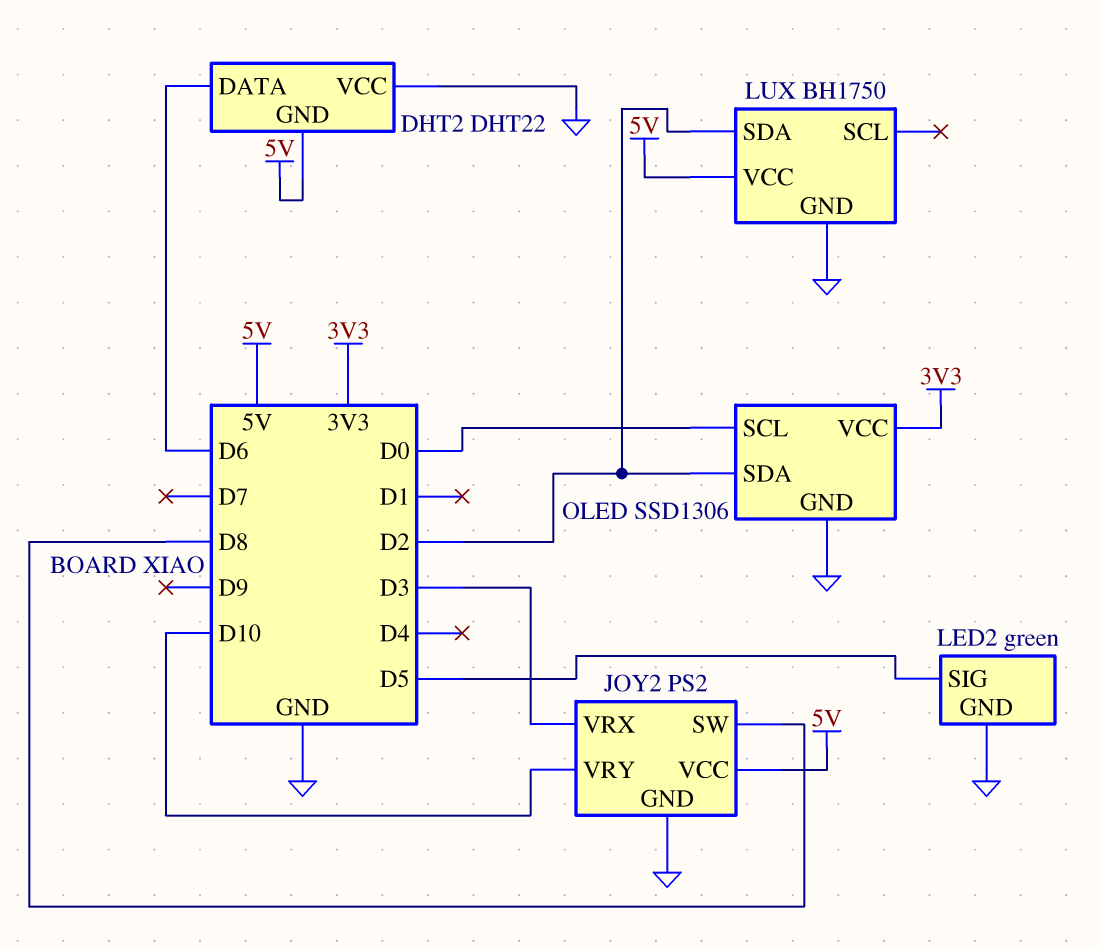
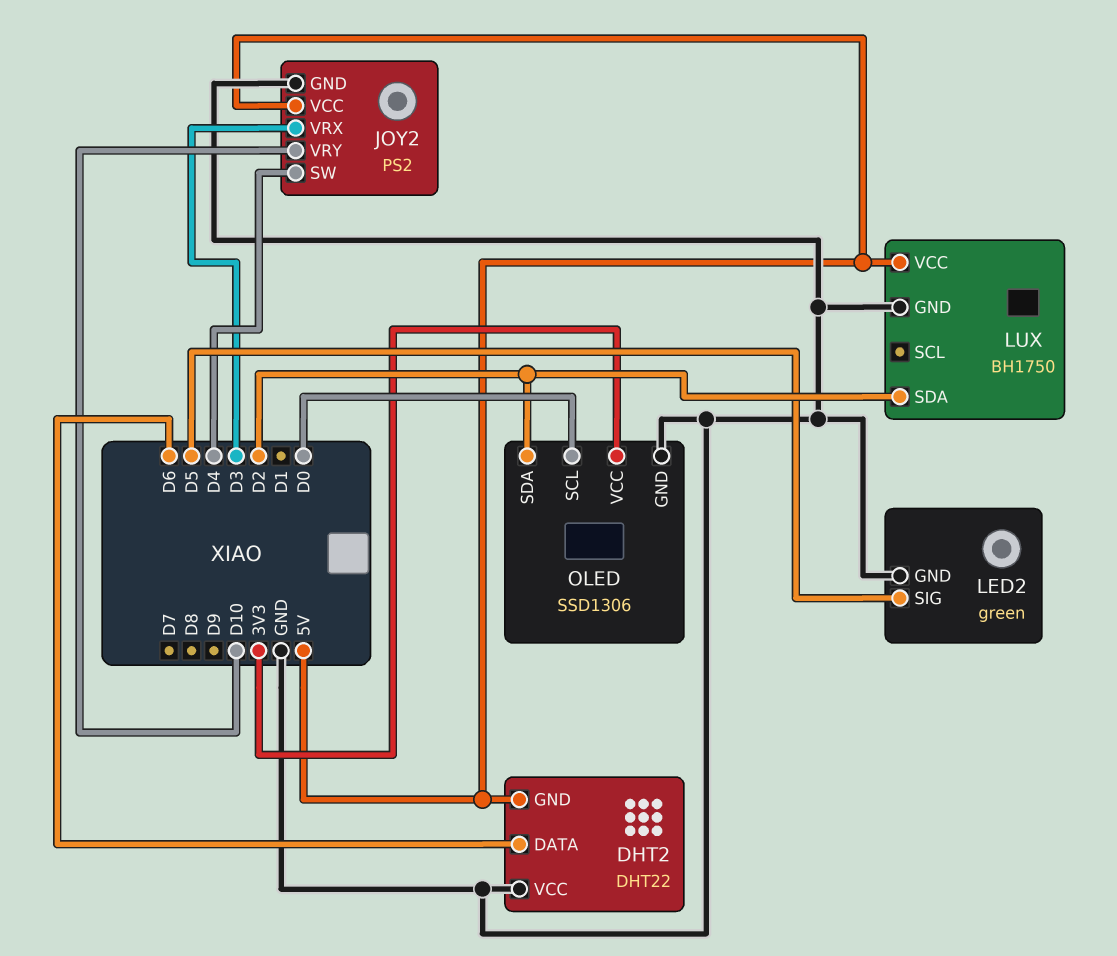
JOY2 pin SW: D8 -> D4

